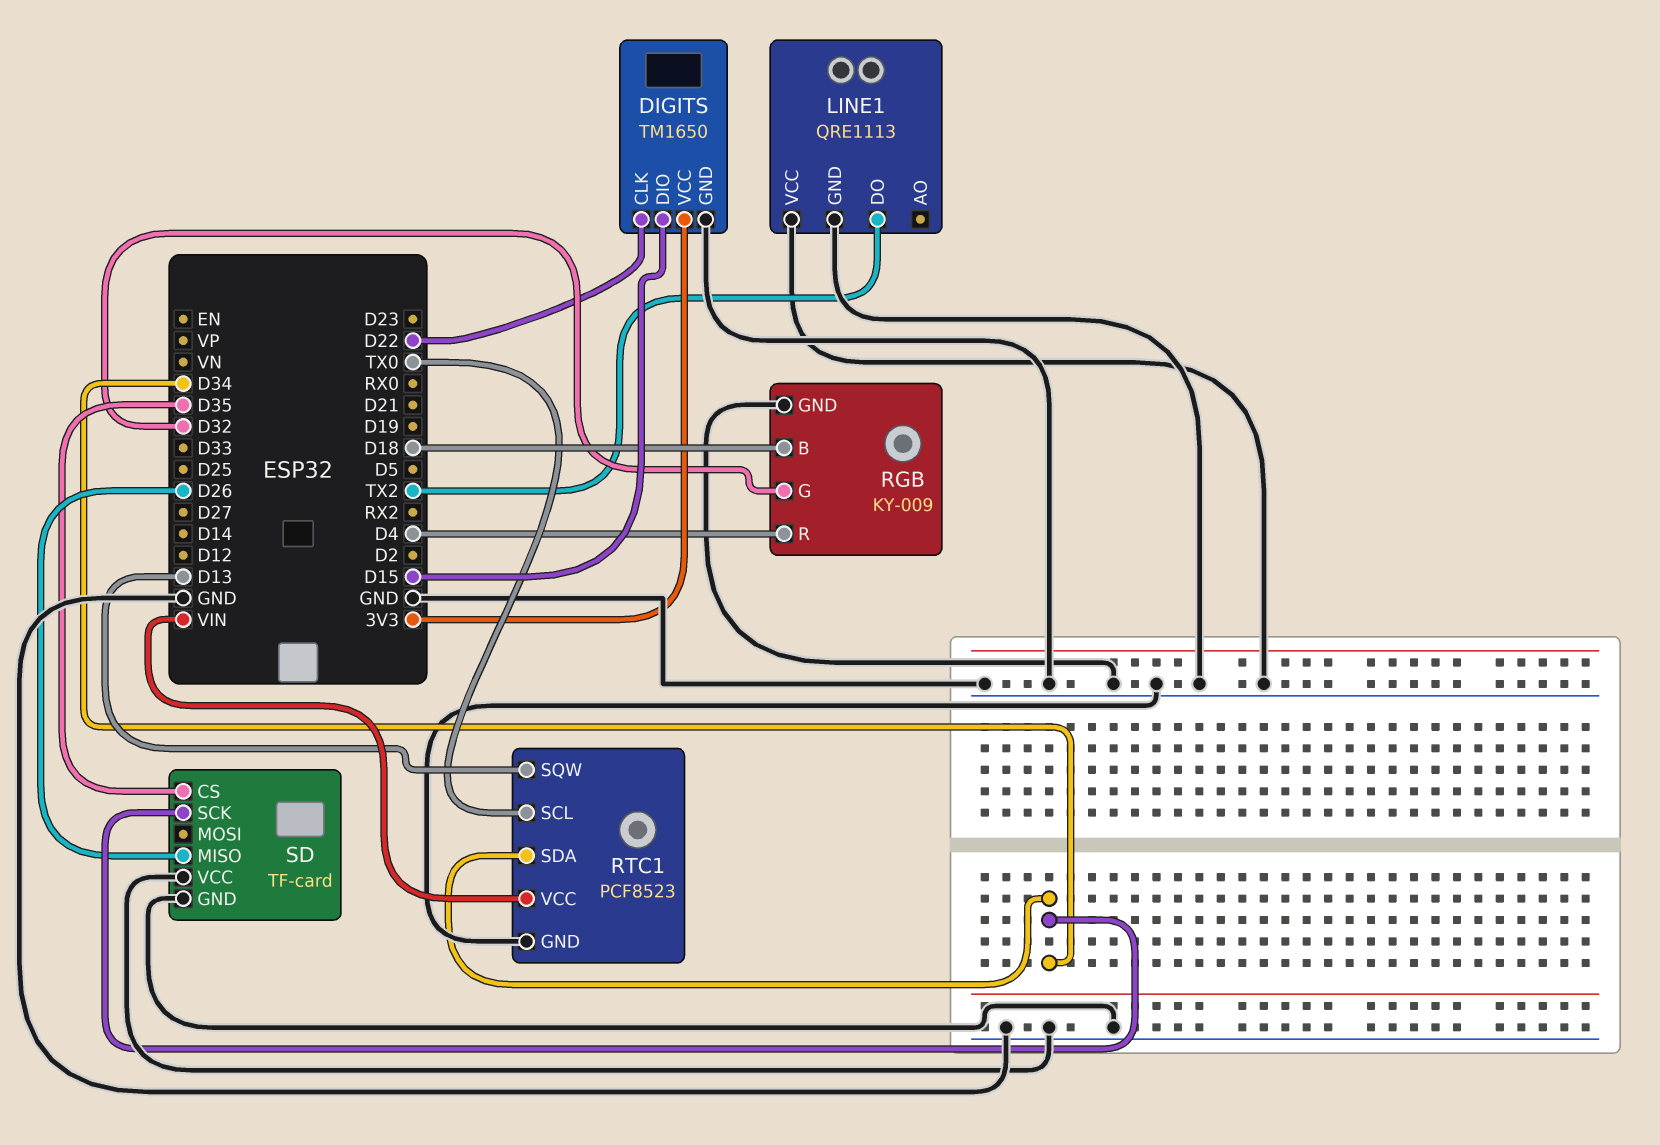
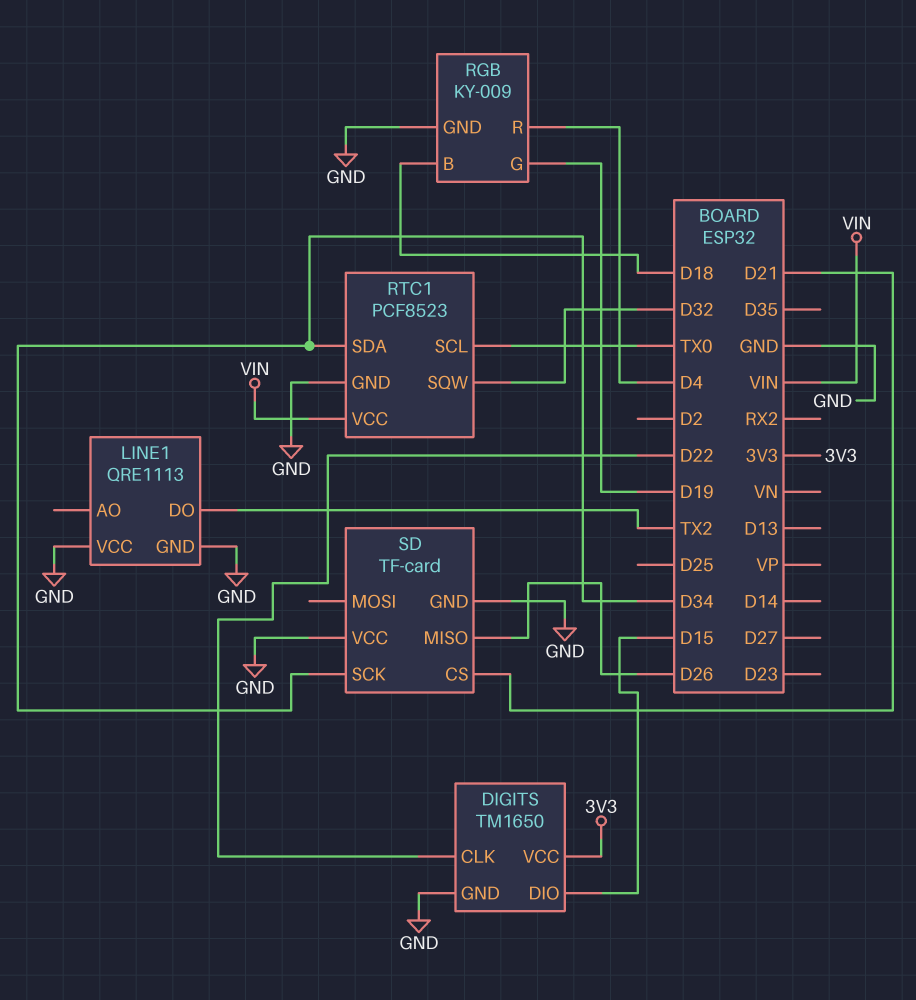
RGB pin G: D32 -> D19
RTC1 pin SQW: D13 -> D32
SD pin CS: D35 -> D21

